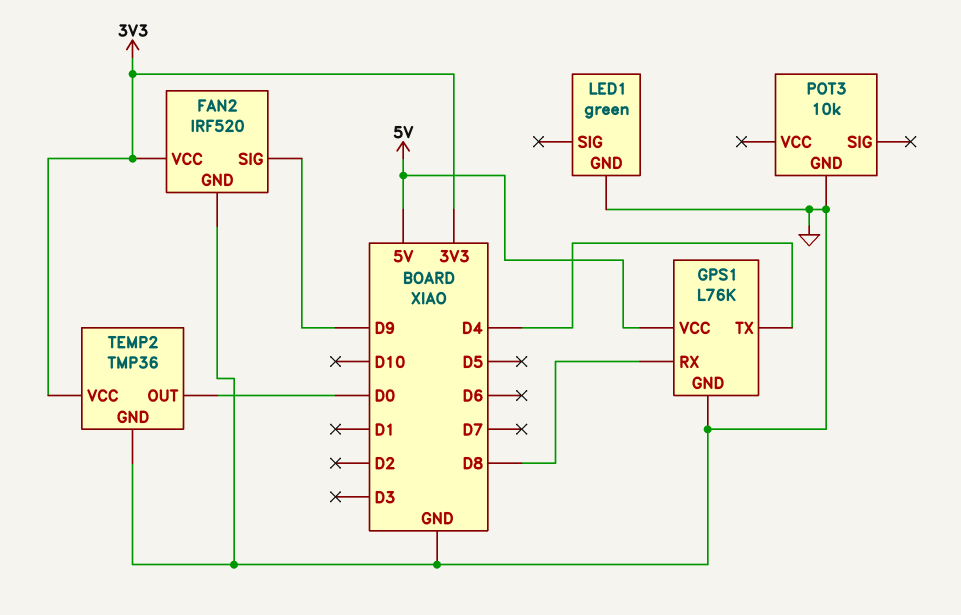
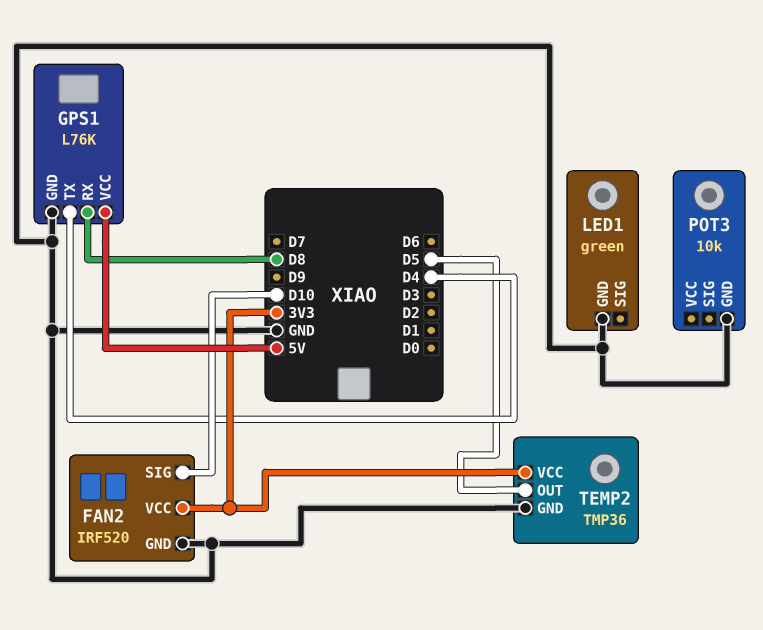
FAN2 pin SIG: D9 -> D10
TEMP2 pin OUT: D0 -> D5

